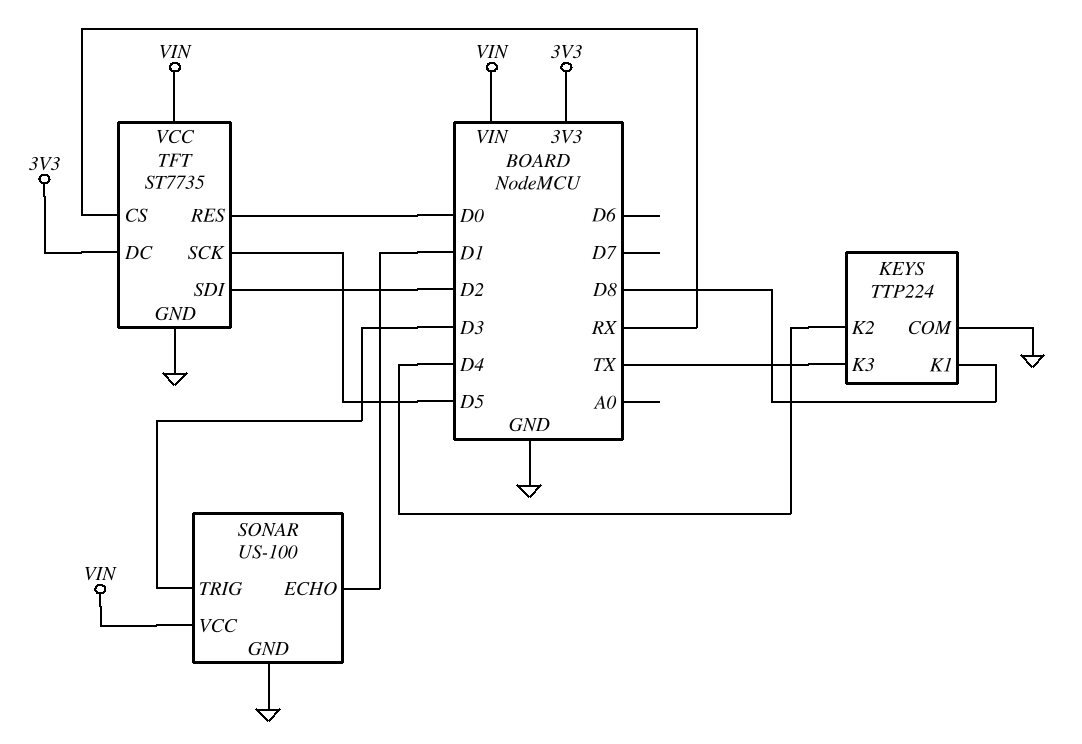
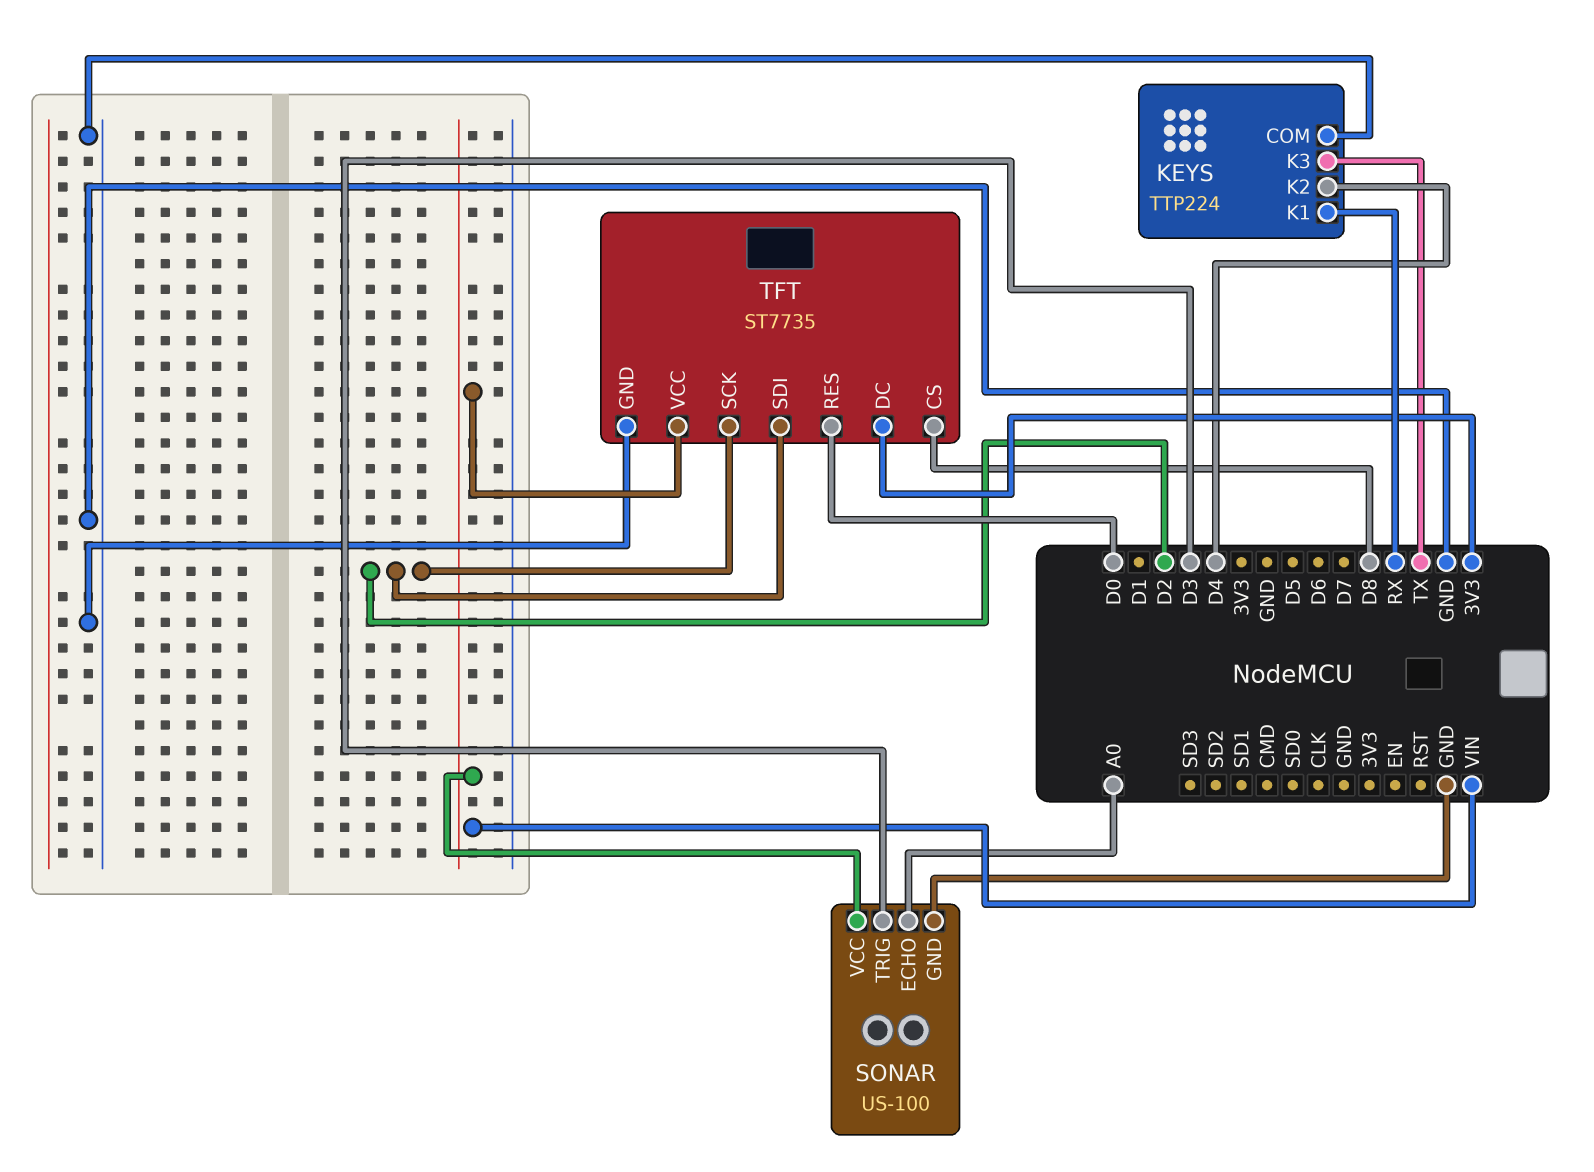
KEYS pin K1: D8 -> RX
SONAR pin ECHO: D1 -> A0
TFT pin CS: RX -> D8
TFT pin SCK: D5 -> D2

